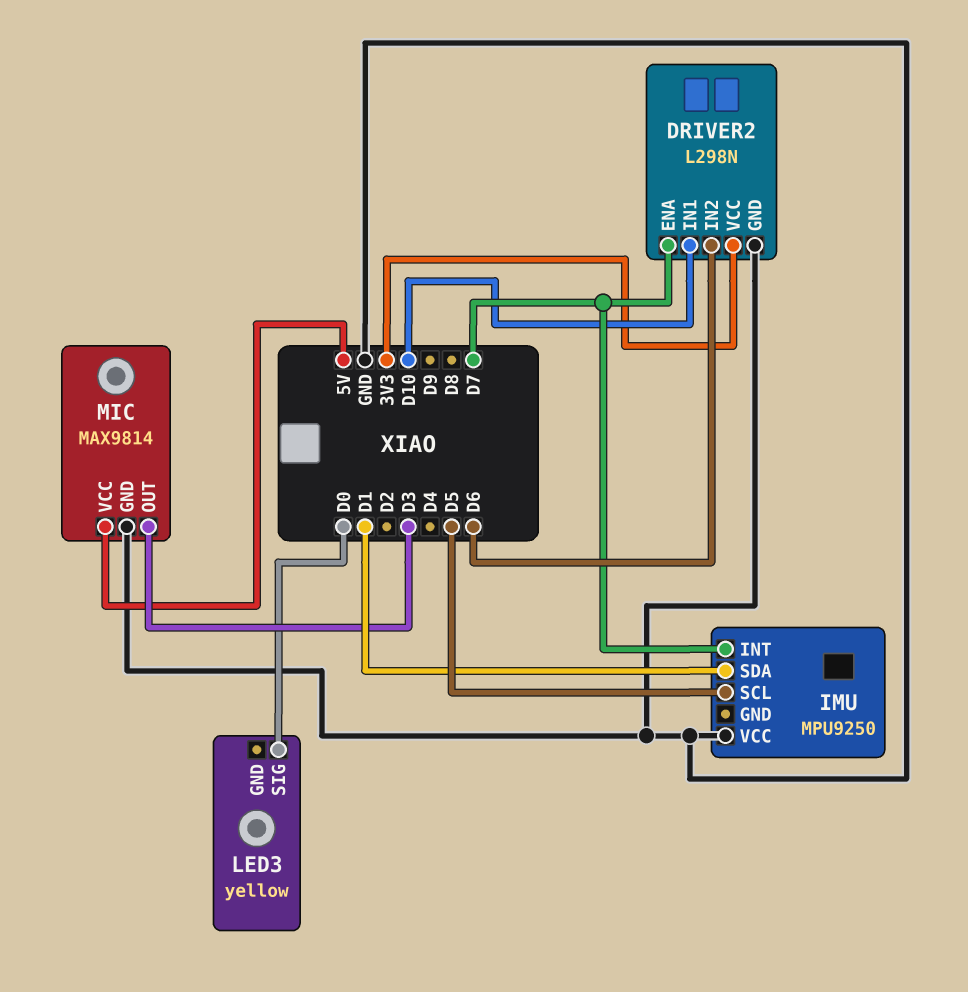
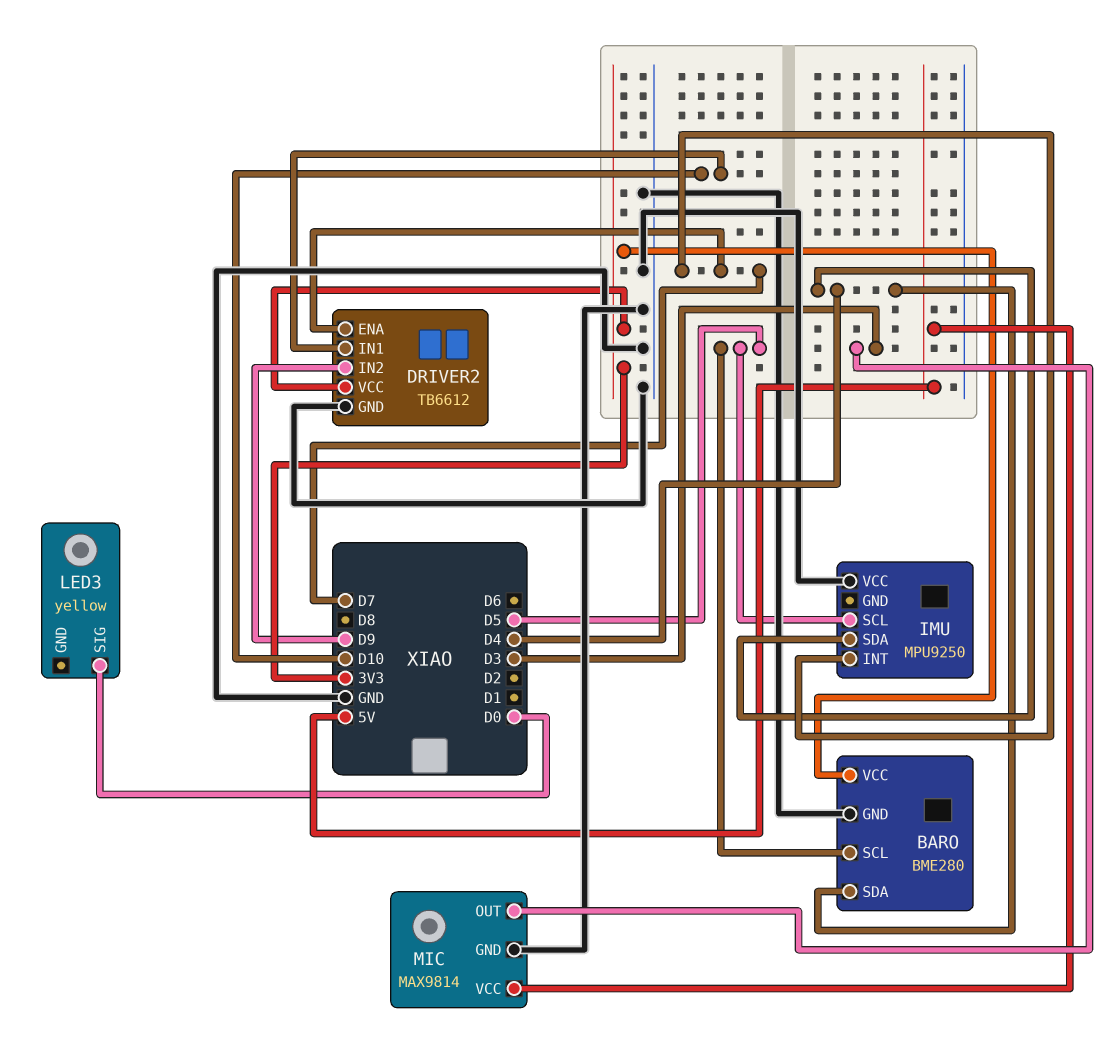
BARO: none -> BME280
BARO pin GND: none -> GND
BARO pin SCL: none -> D5
BARO pin SDA: none -> D4
BARO pin VCC: none -> 3V3
DRIVER2: L298N -> TB6612
DRIVER2 pin IN2: D6 -> D9
IMU pin SDA: D1 -> D4

